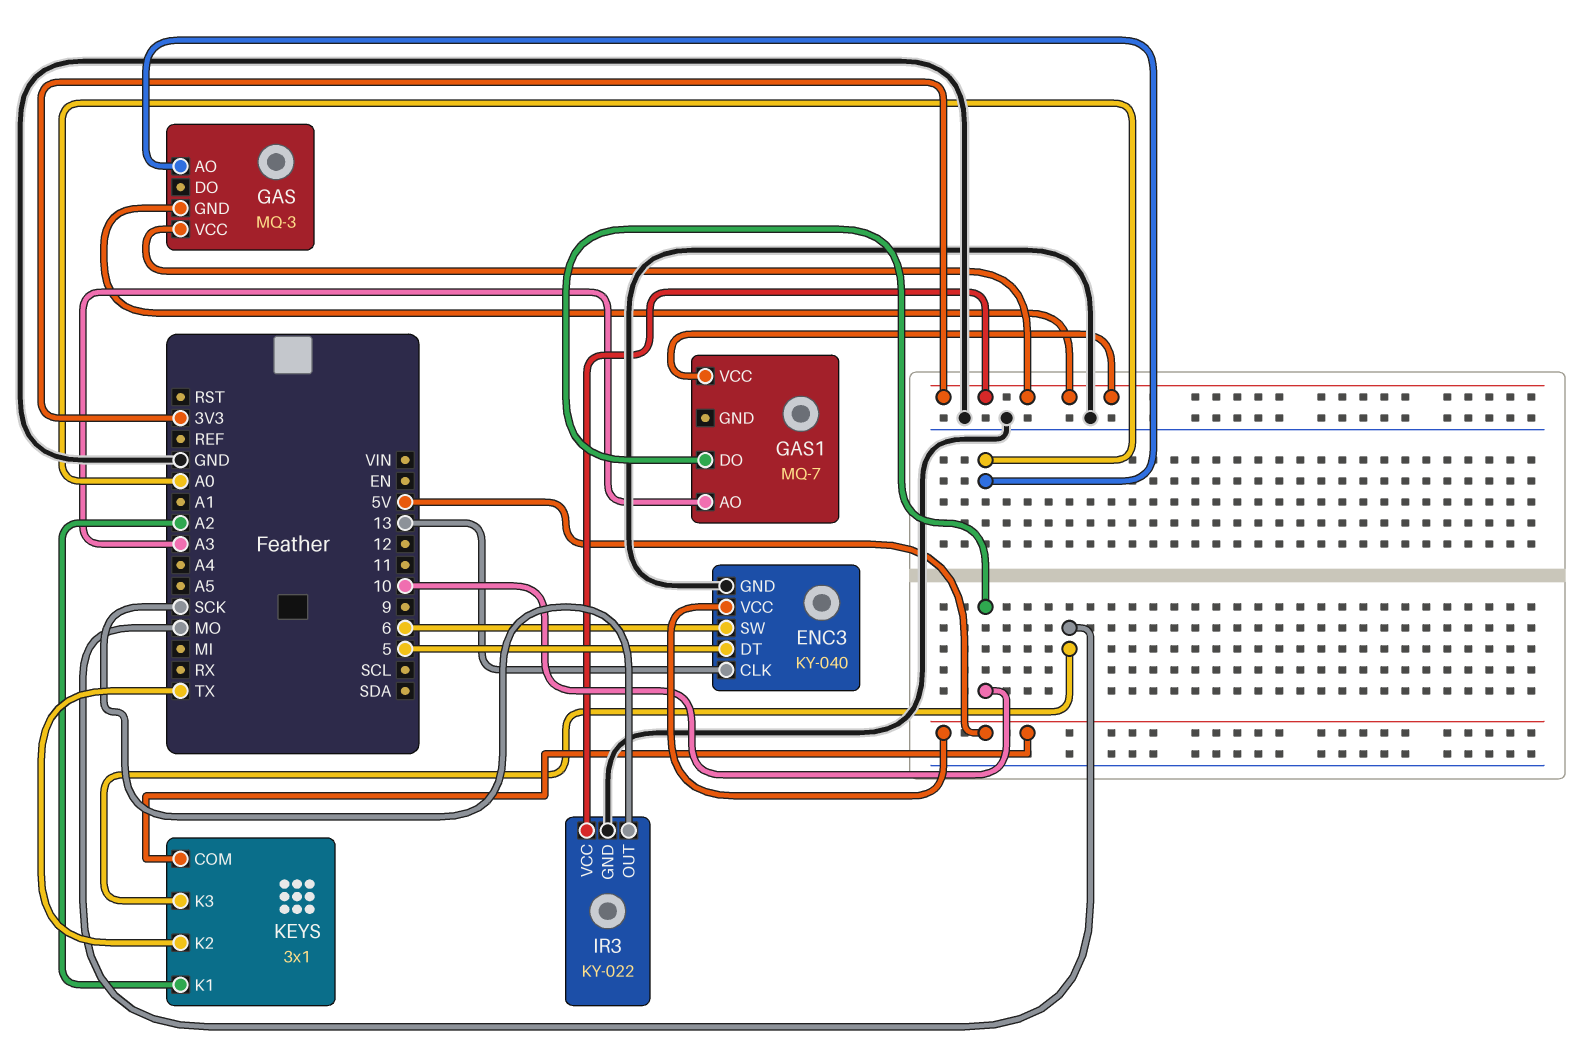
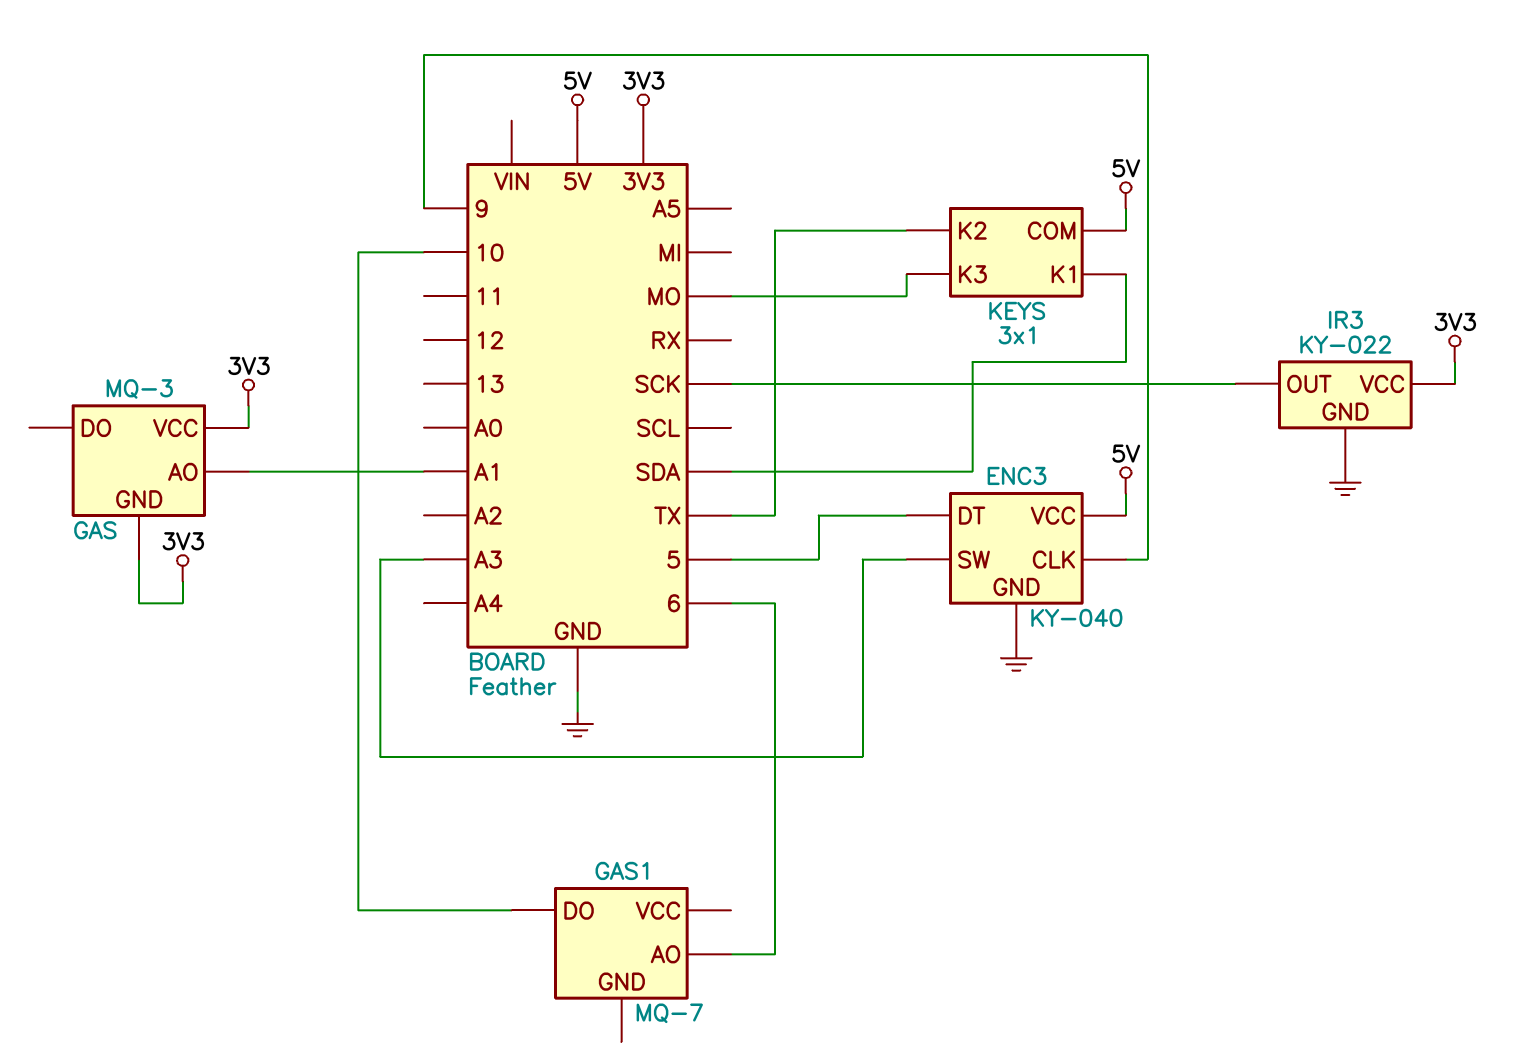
ENC3 pin CLK: 13 -> 9
ENC3 pin SW: 6 -> A3
GAS pin AO: A0 -> A1
GAS1 pin AO: A3 -> 6
GAS1 pin VCC: 3V3 -> none
KEYS pin K1: A2 -> SDA

